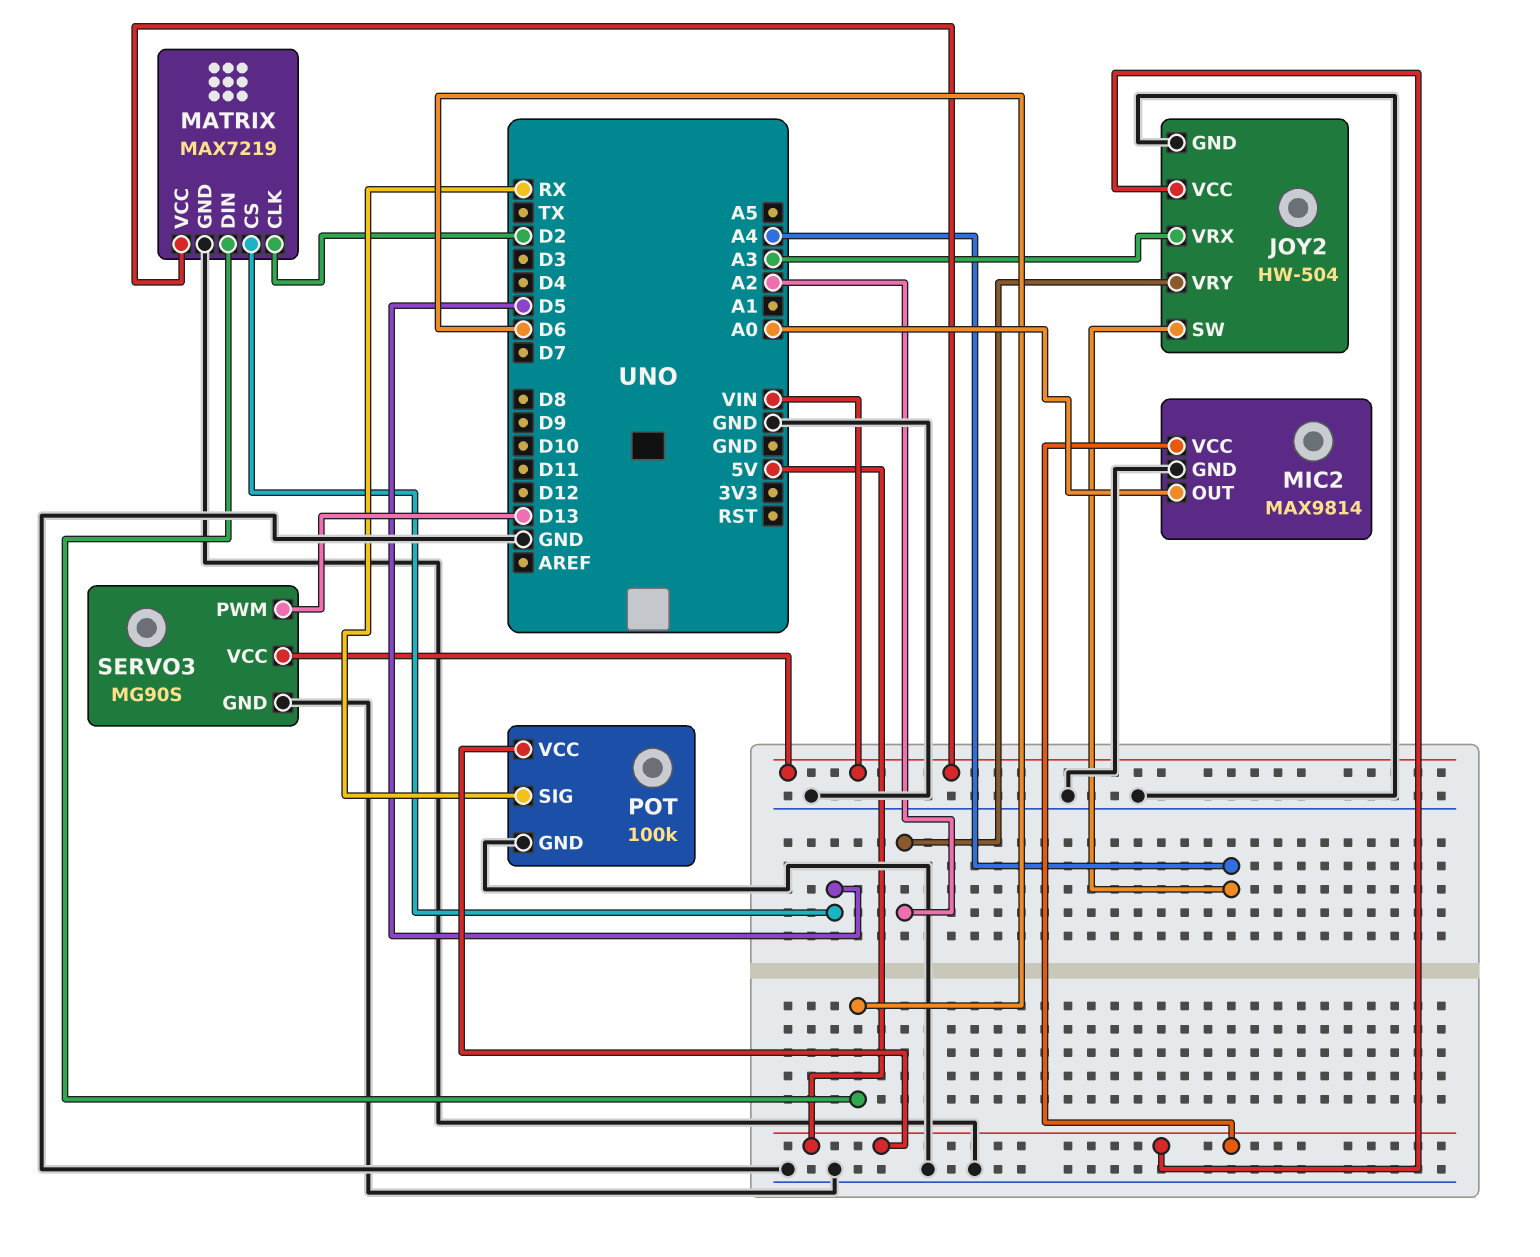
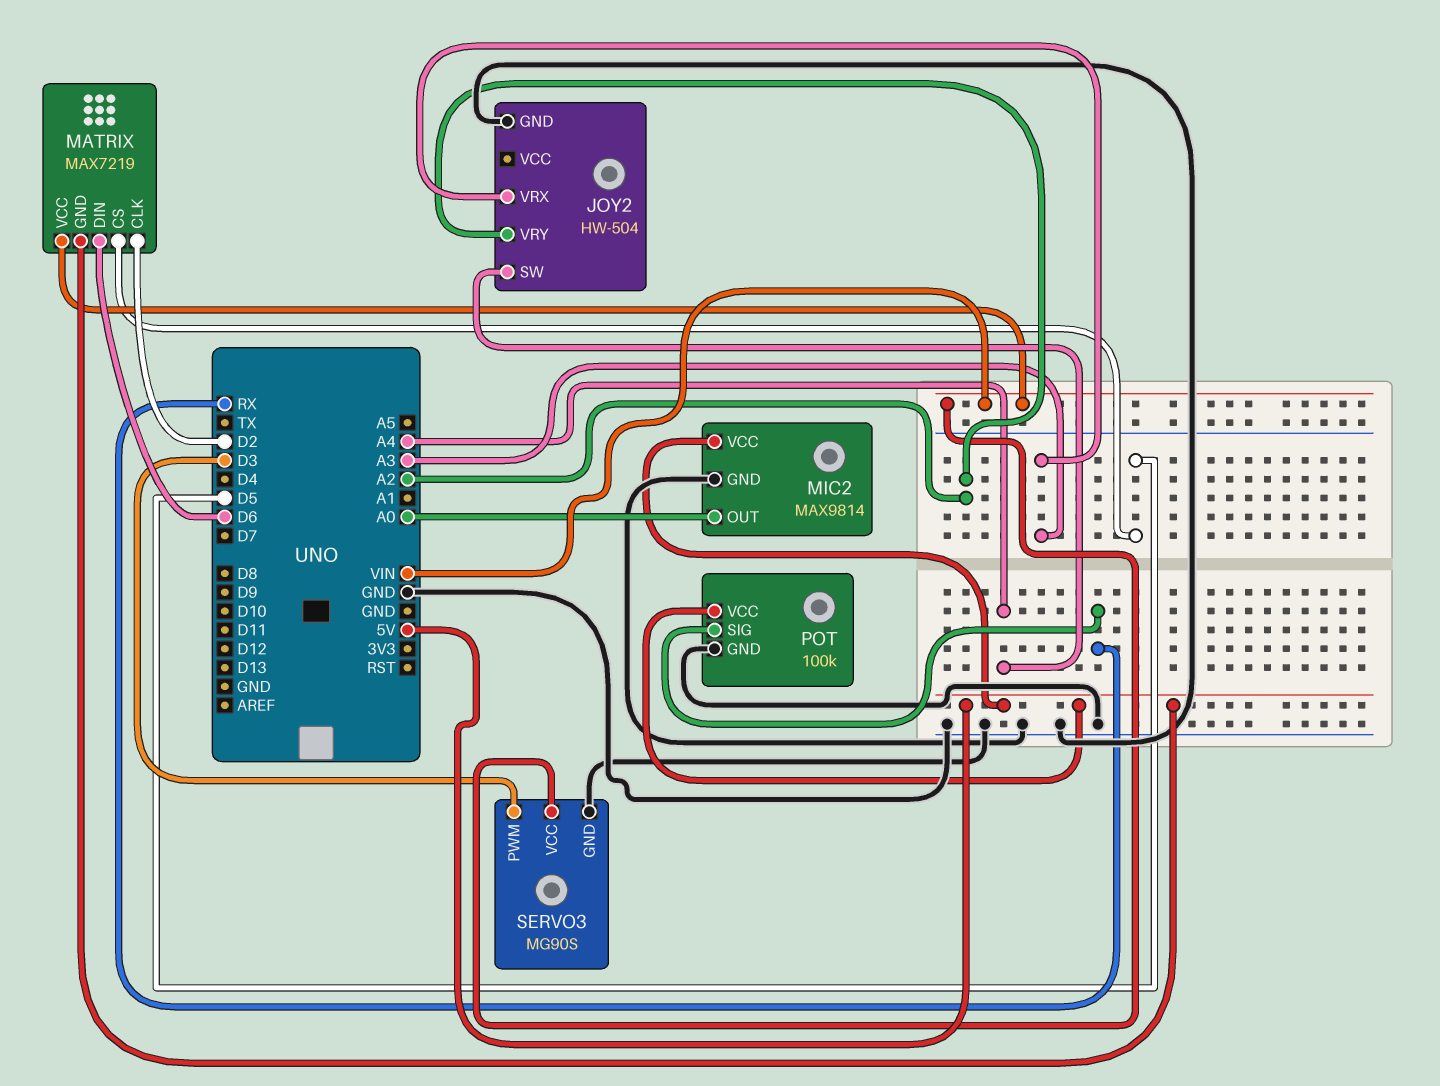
JOY2 pin VCC: 5V -> none
MATRIX pin GND: GND -> 5V
SERVO3 pin PWM: D13 -> D3

